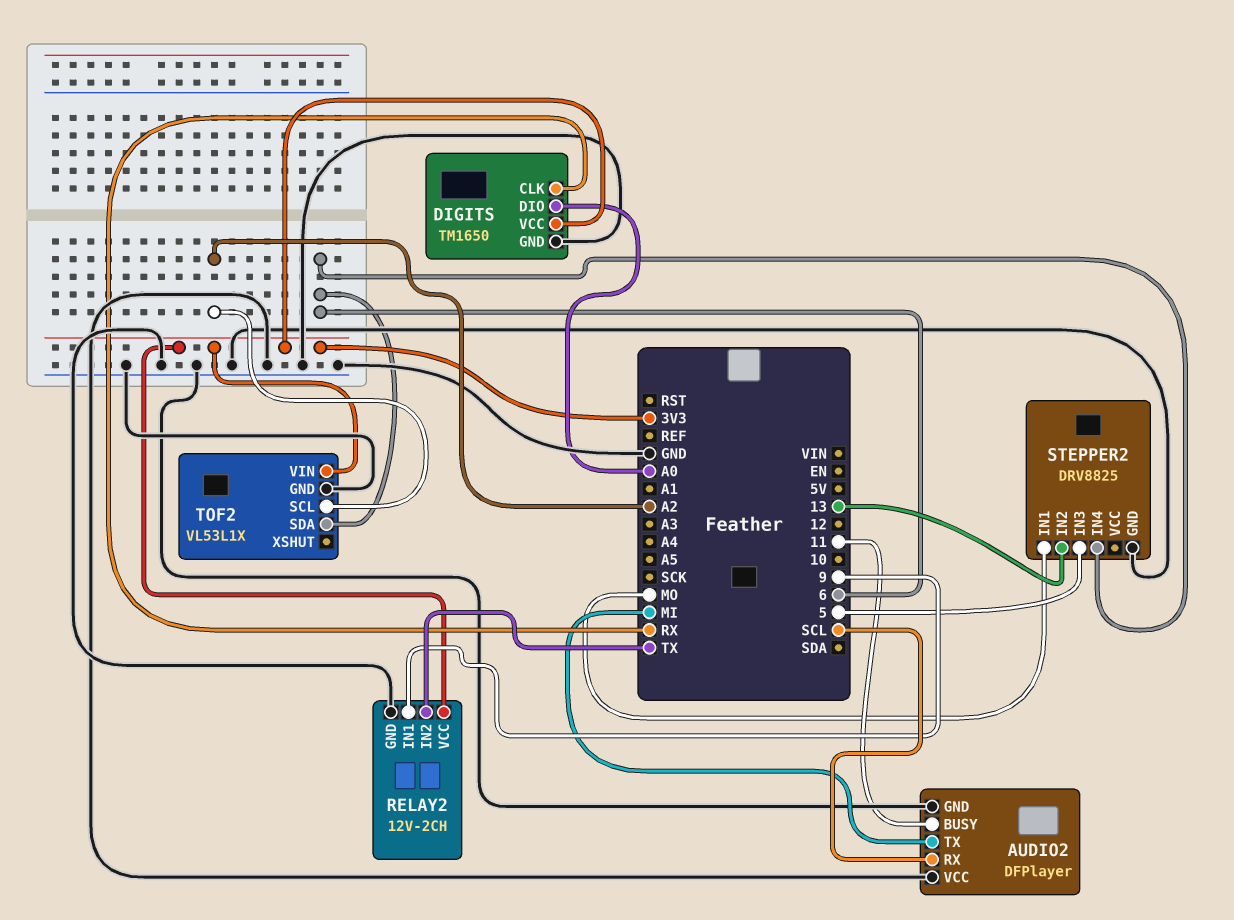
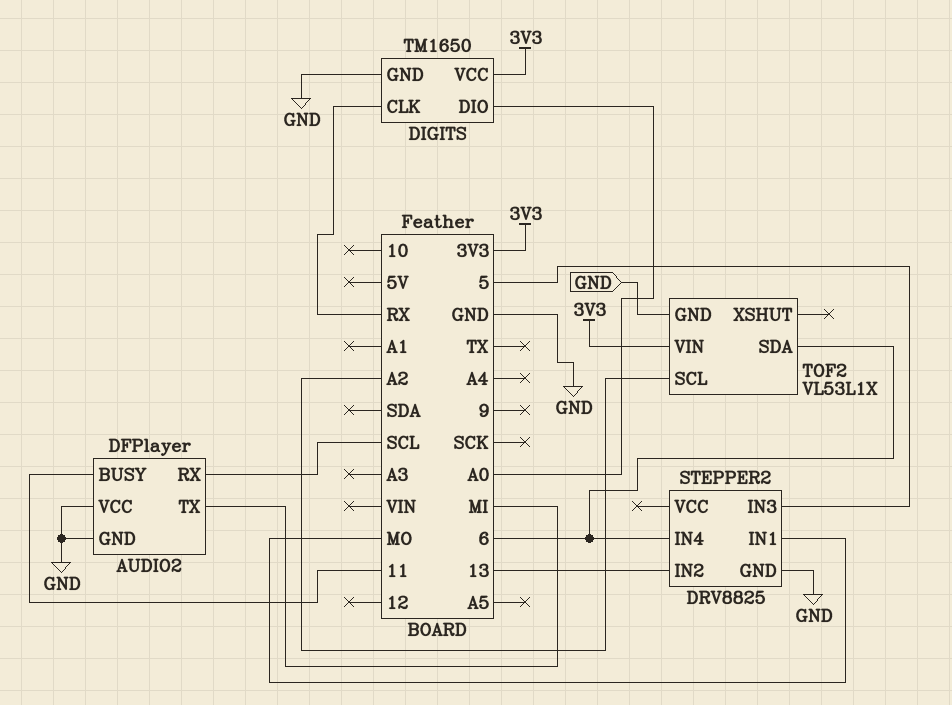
RELAY2: 12V-2CH -> none
RELAY2 pin GND: GND -> none
RELAY2 pin IN1: 9 -> none
RELAY2 pin IN2: TX -> none
RELAY2 pin VCC: 3V3 -> none

